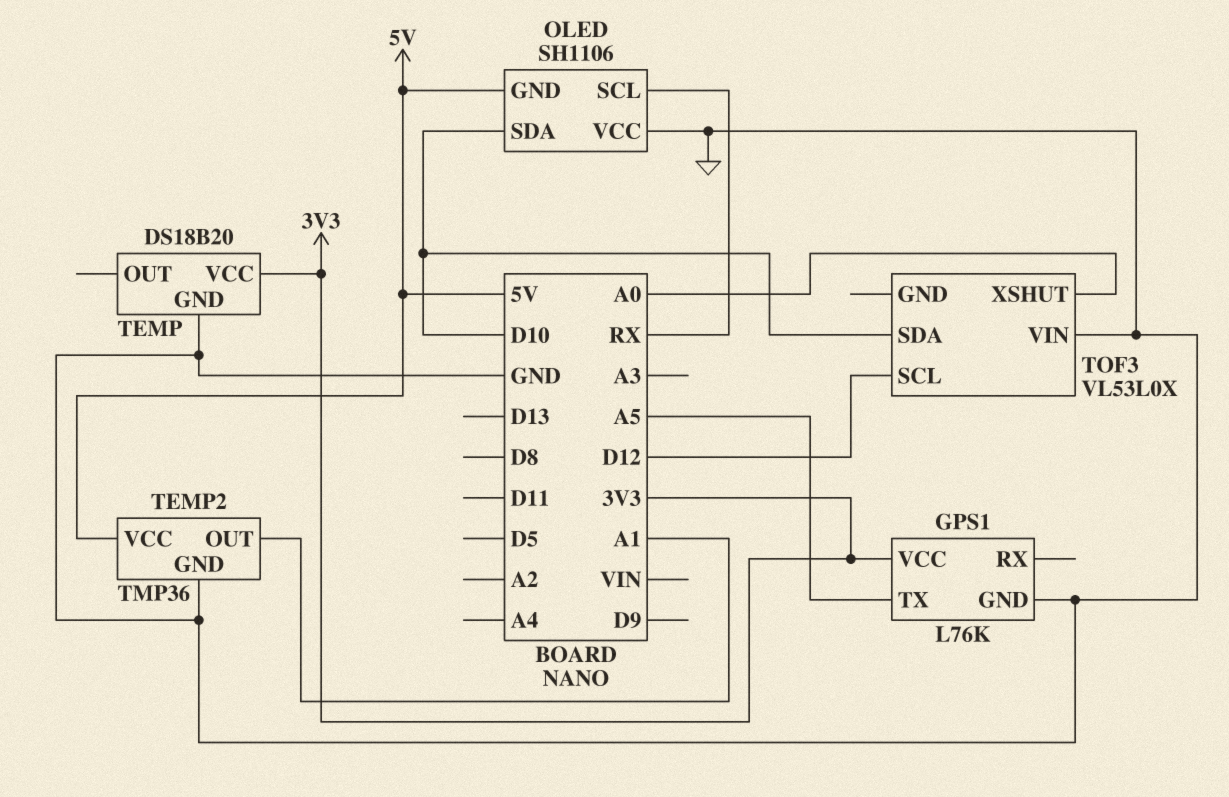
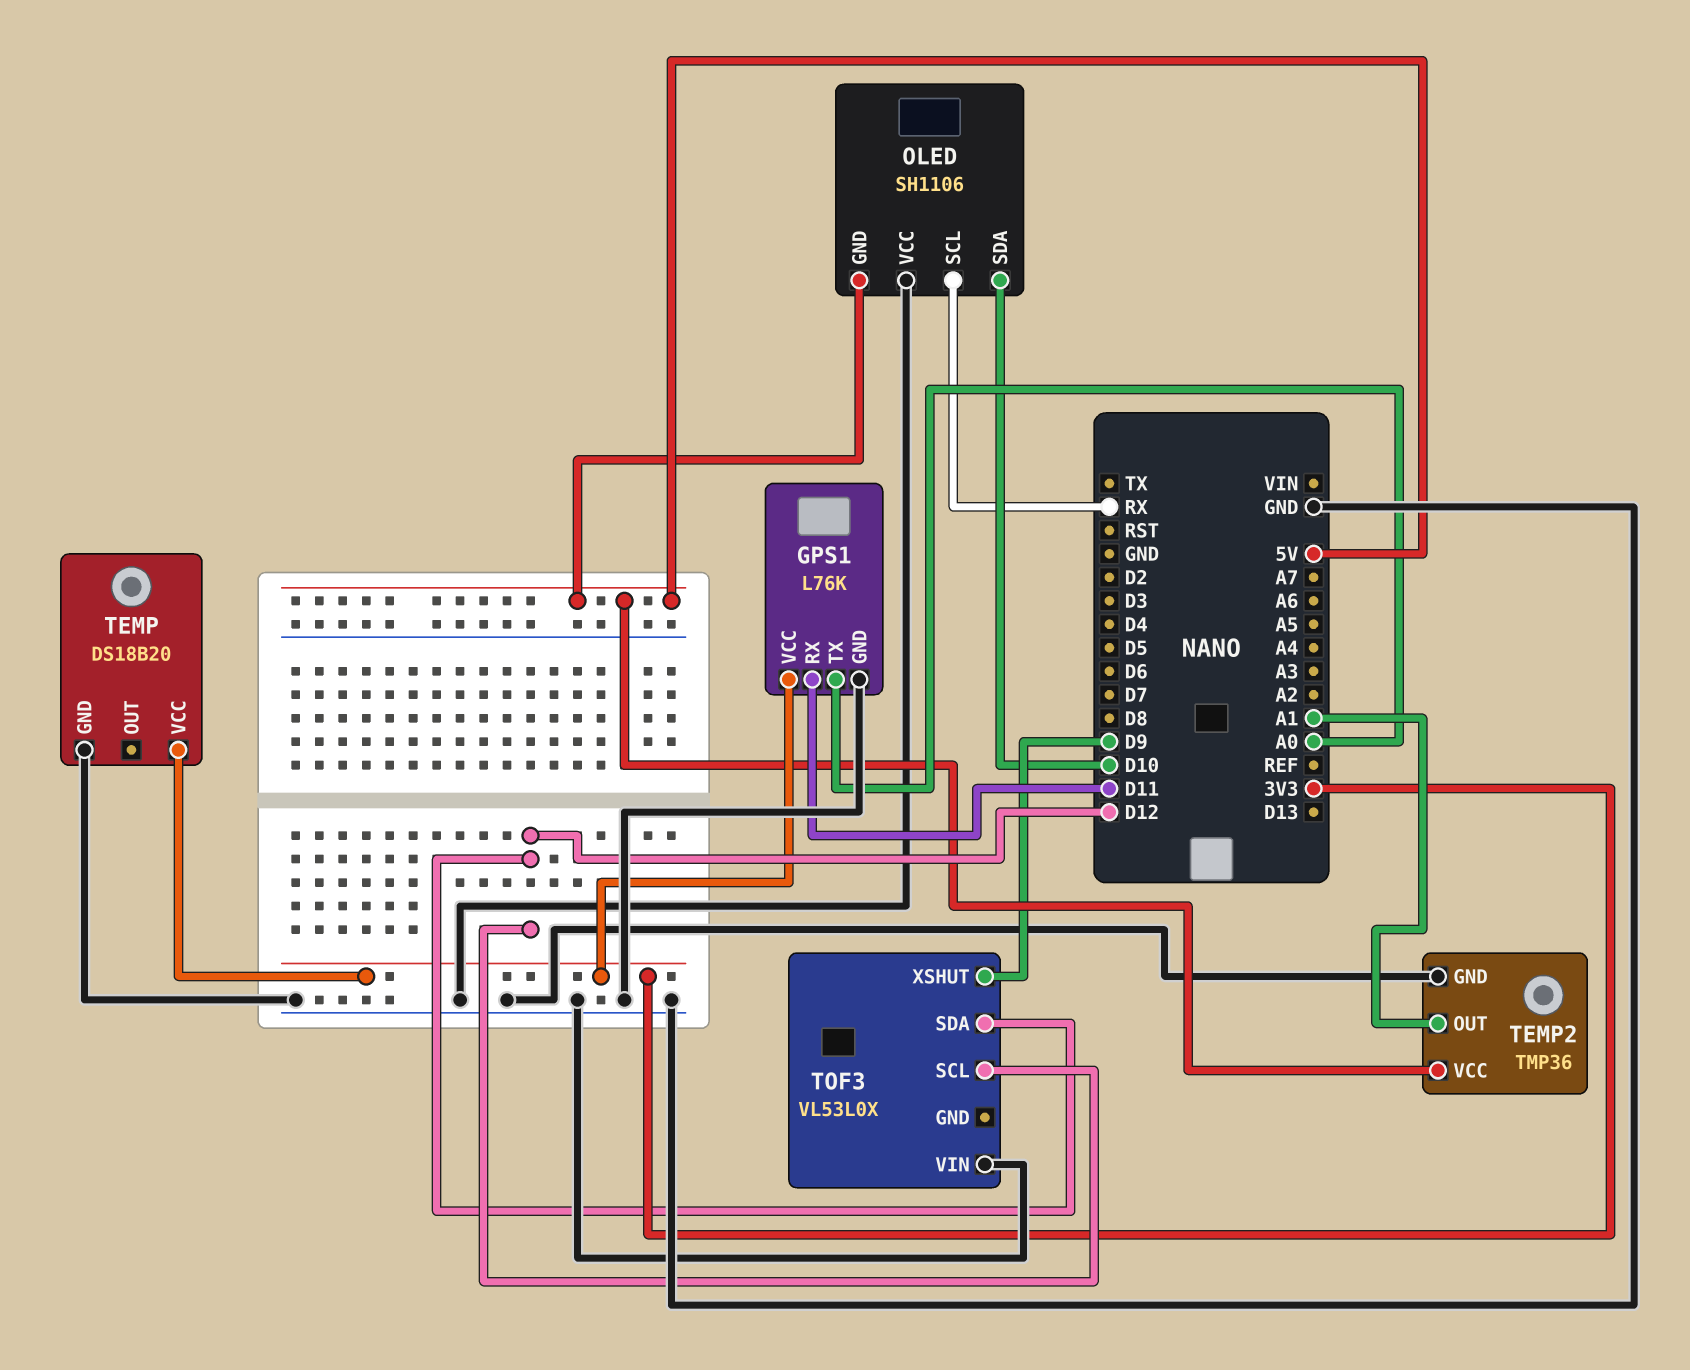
GPS1 pin RX: none -> D11
GPS1 pin TX: A5 -> A0
TOF3 pin SDA: D10 -> D12
TOF3 pin XSHUT: A0 -> D9

